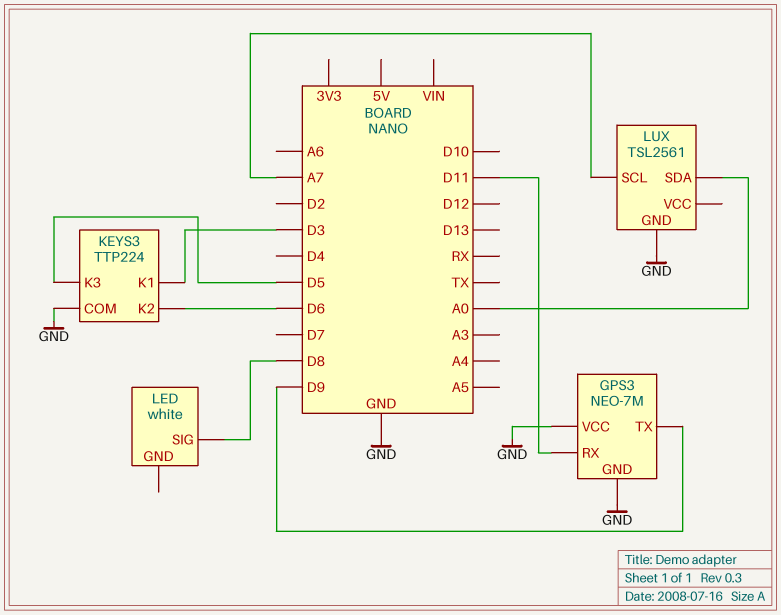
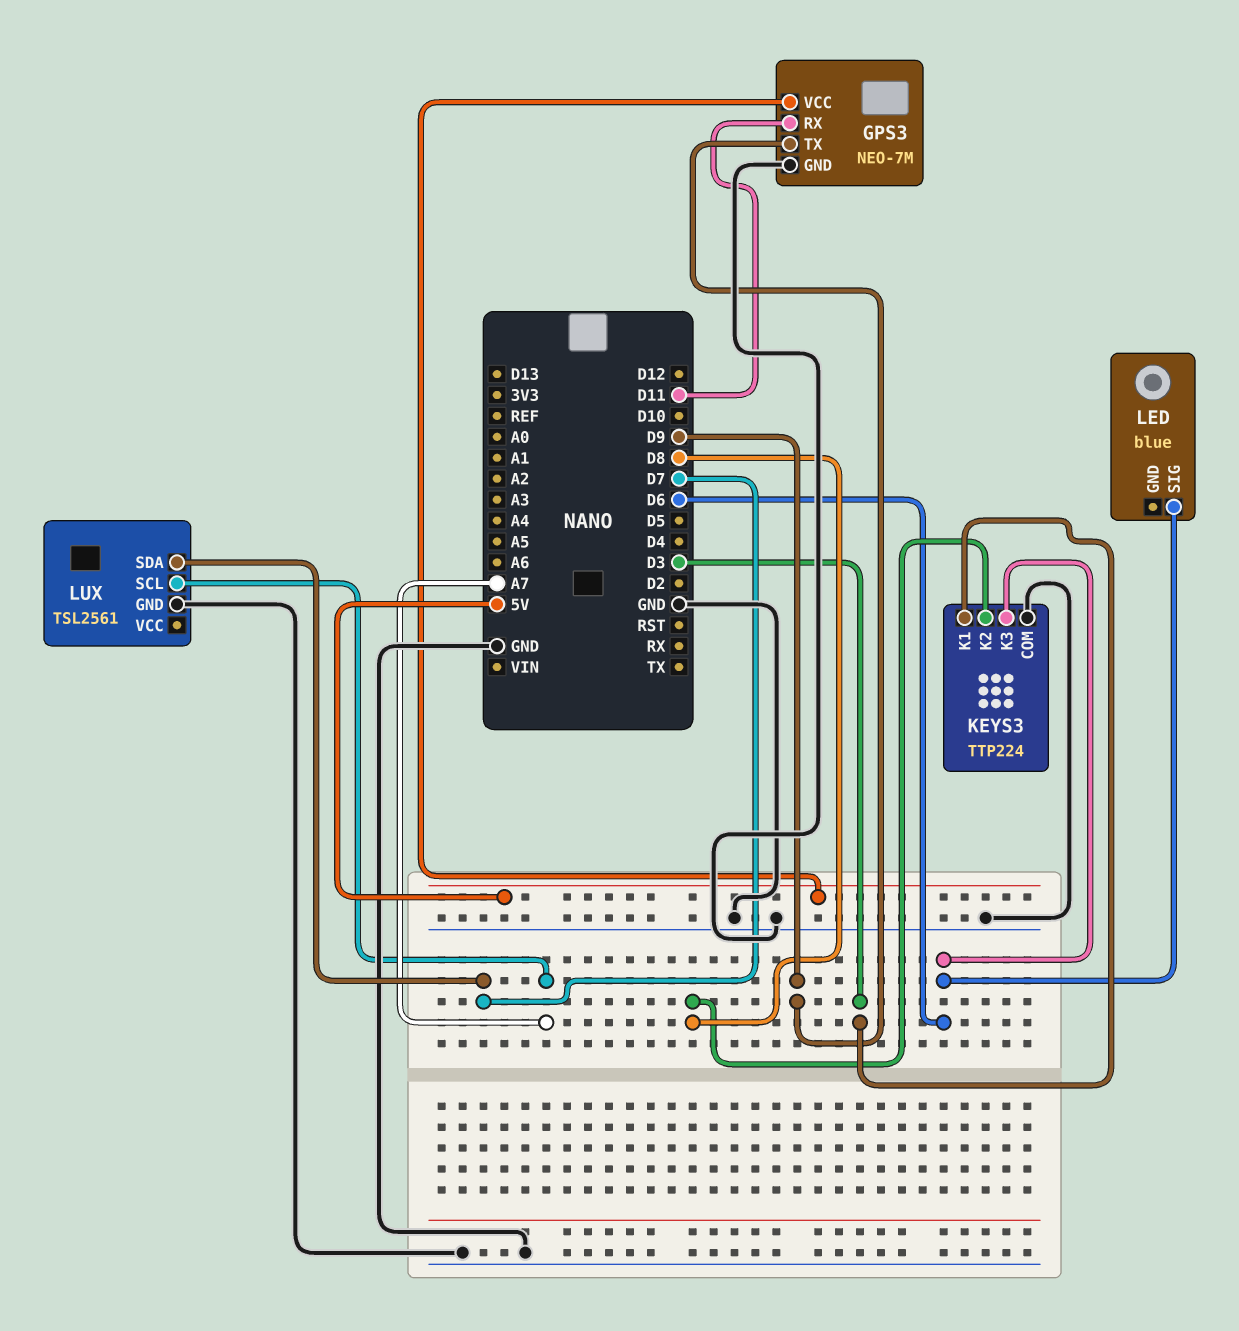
GPS3 pin VCC: GND -> 5V
KEYS3 pin K2: D6 -> D8
KEYS3 pin K3: D5 -> D6
LED: white -> blue
LED pin SIG: D8 -> D6
LUX pin SDA: A0 -> D7

